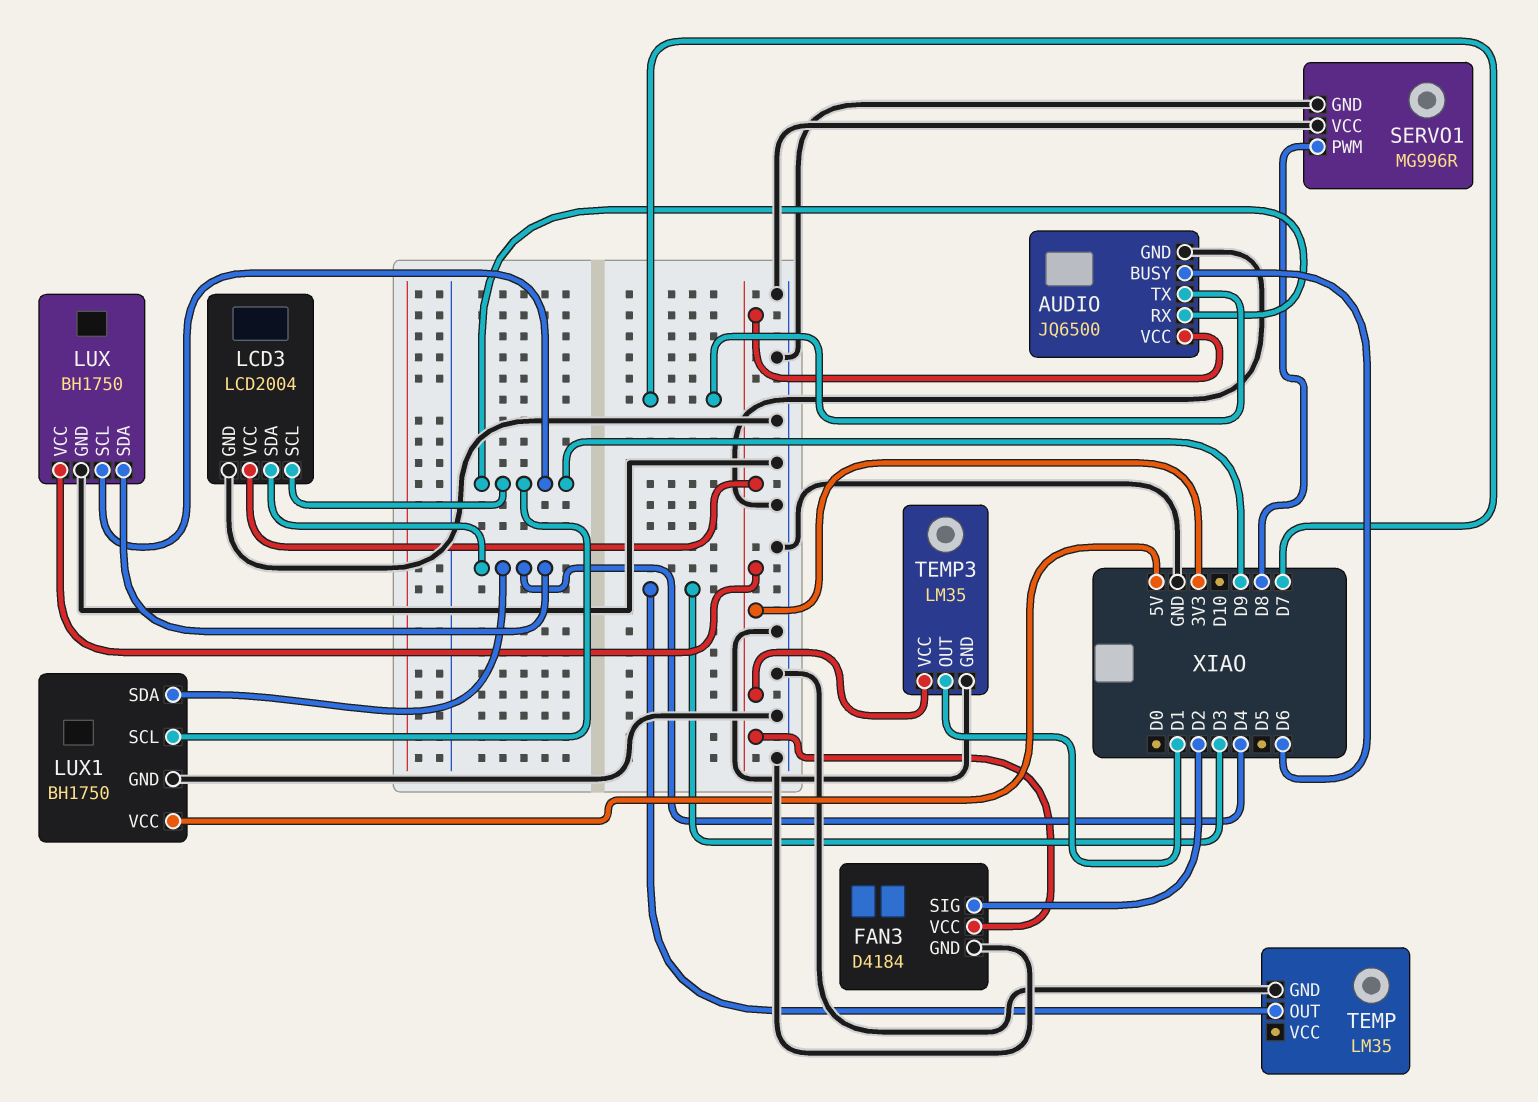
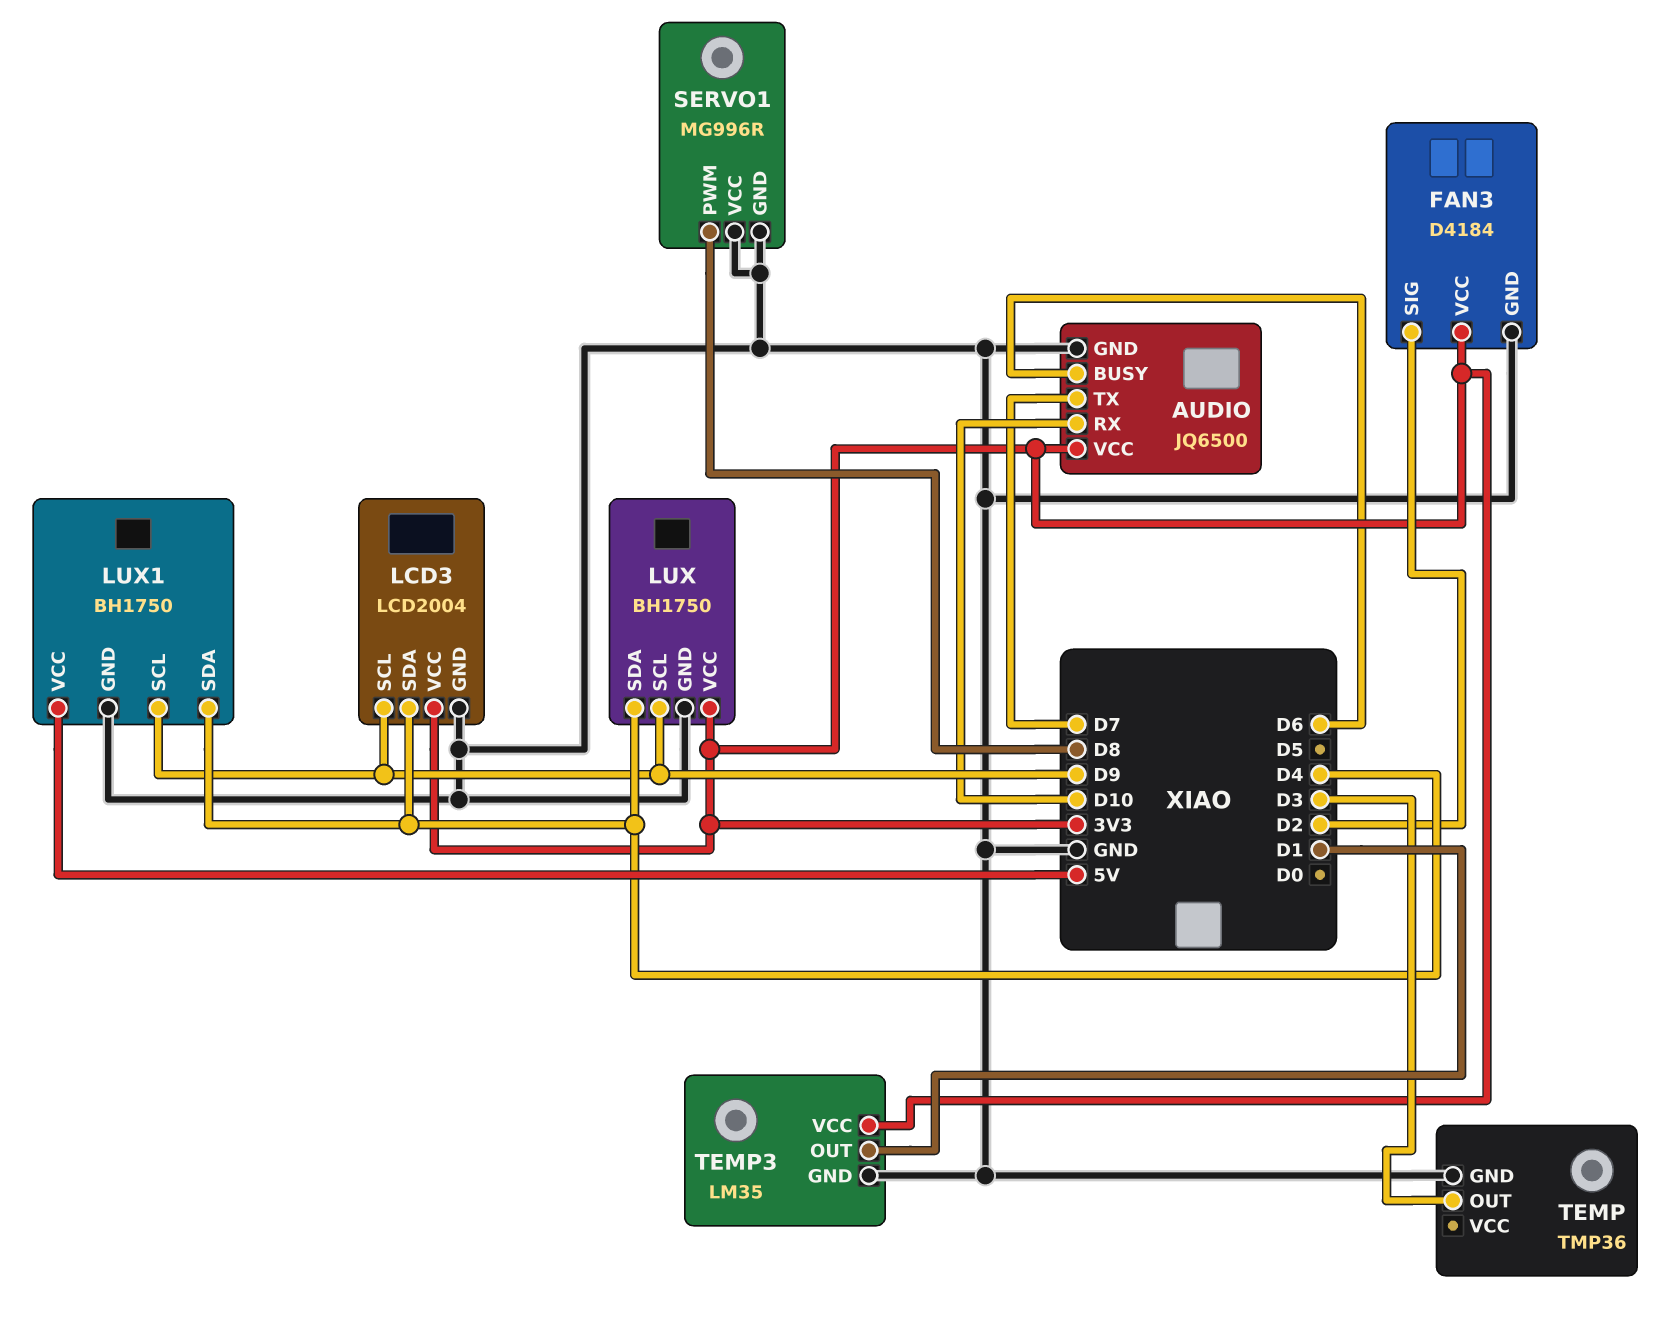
AUDIO pin RX: D9 -> D10
TEMP: LM35 -> TMP36

